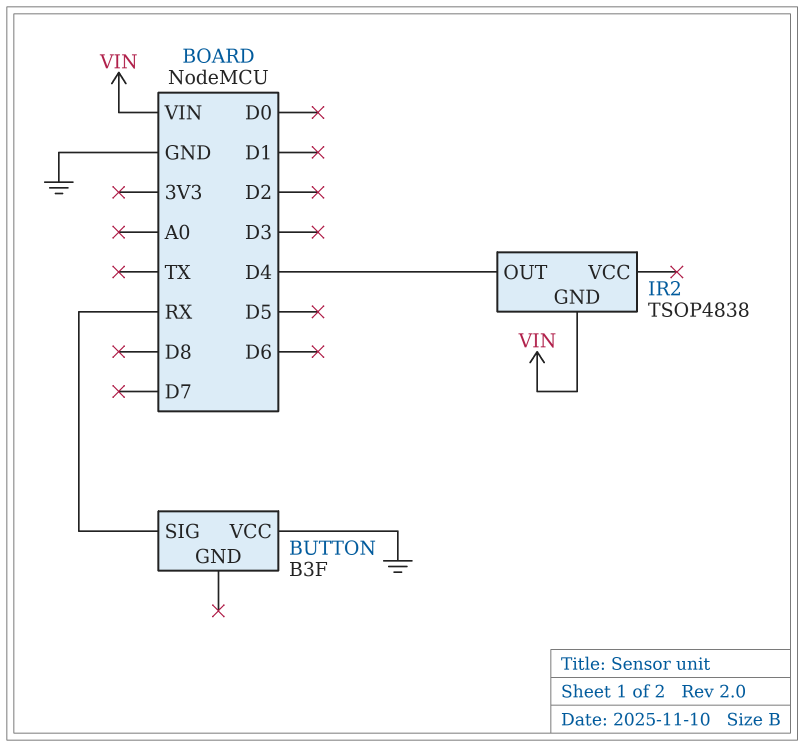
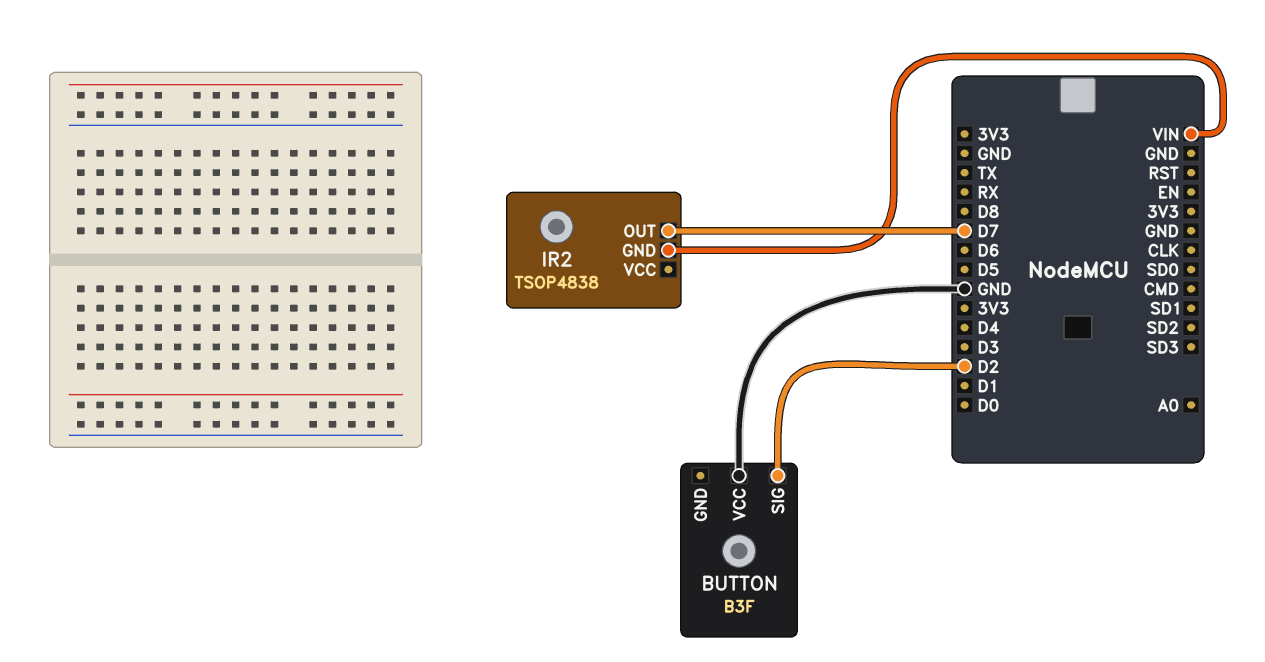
BUTTON pin SIG: RX -> D2
IR2 pin OUT: D4 -> D7

